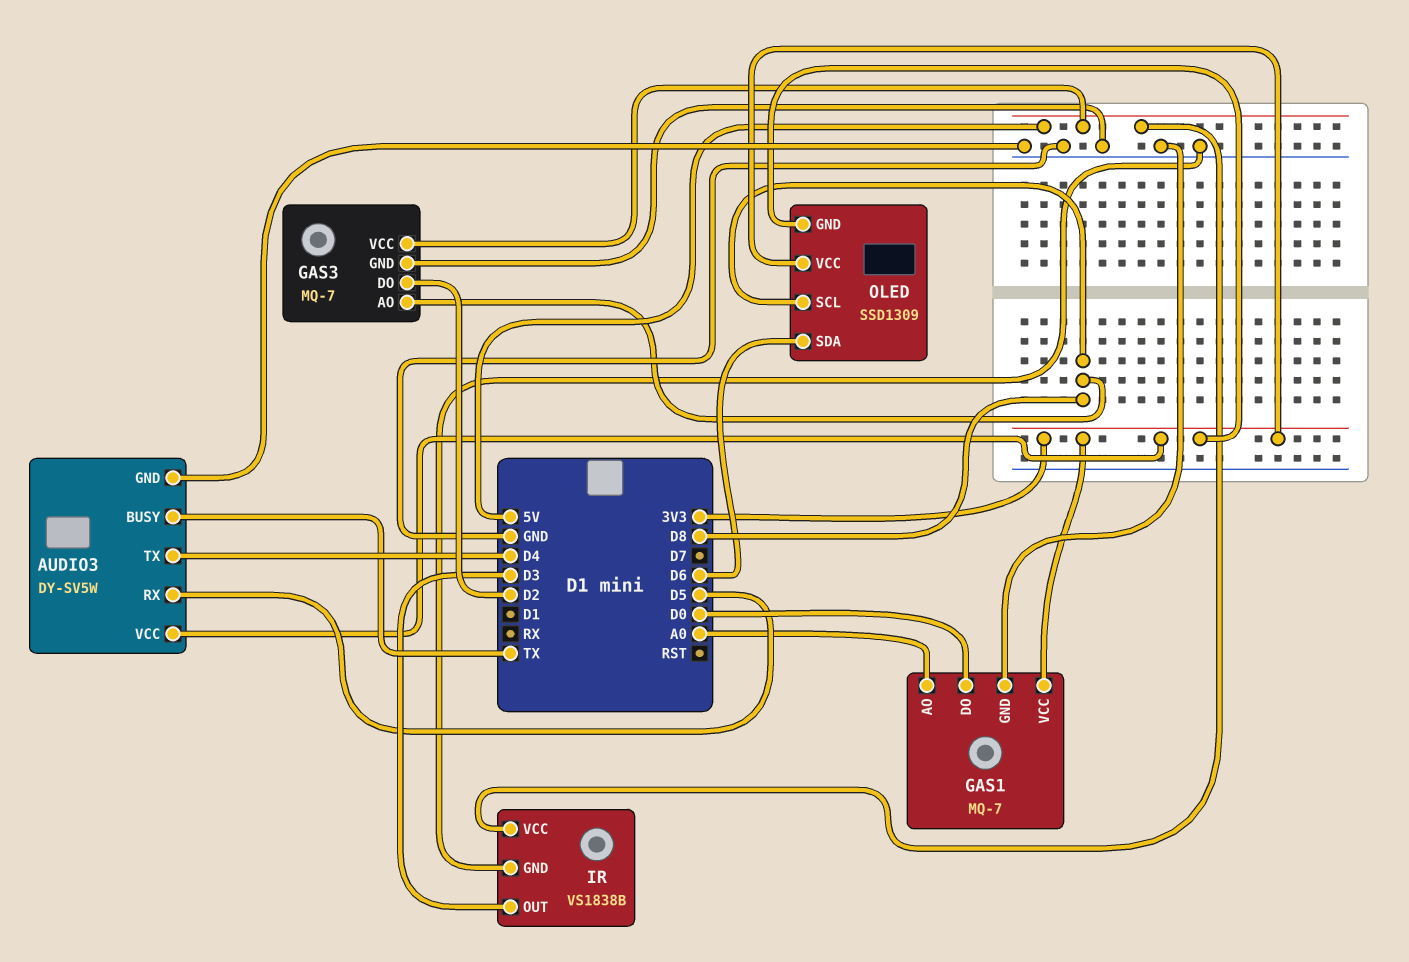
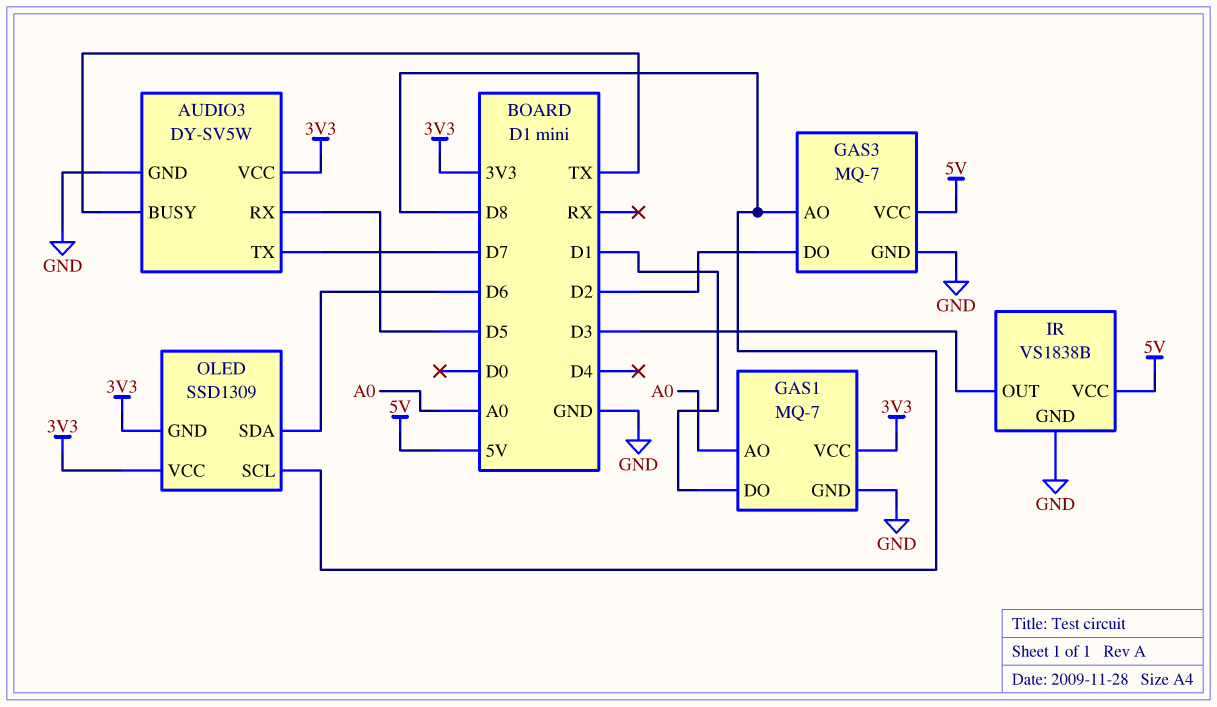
AUDIO3 pin TX: D4 -> D7
GAS1 pin DO: D0 -> D1

